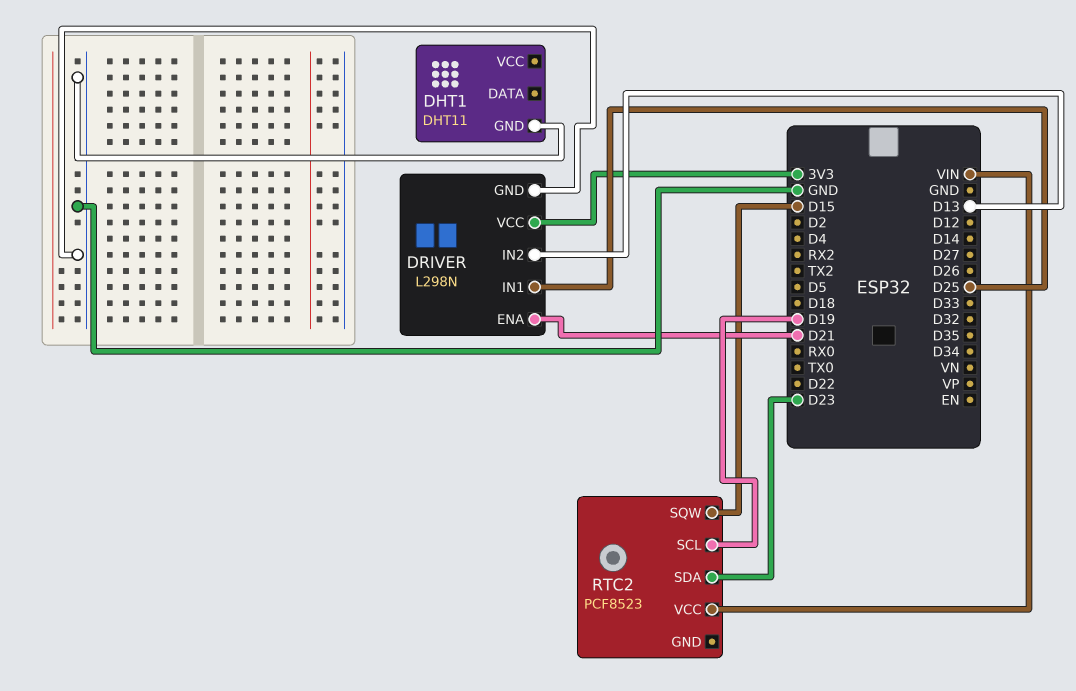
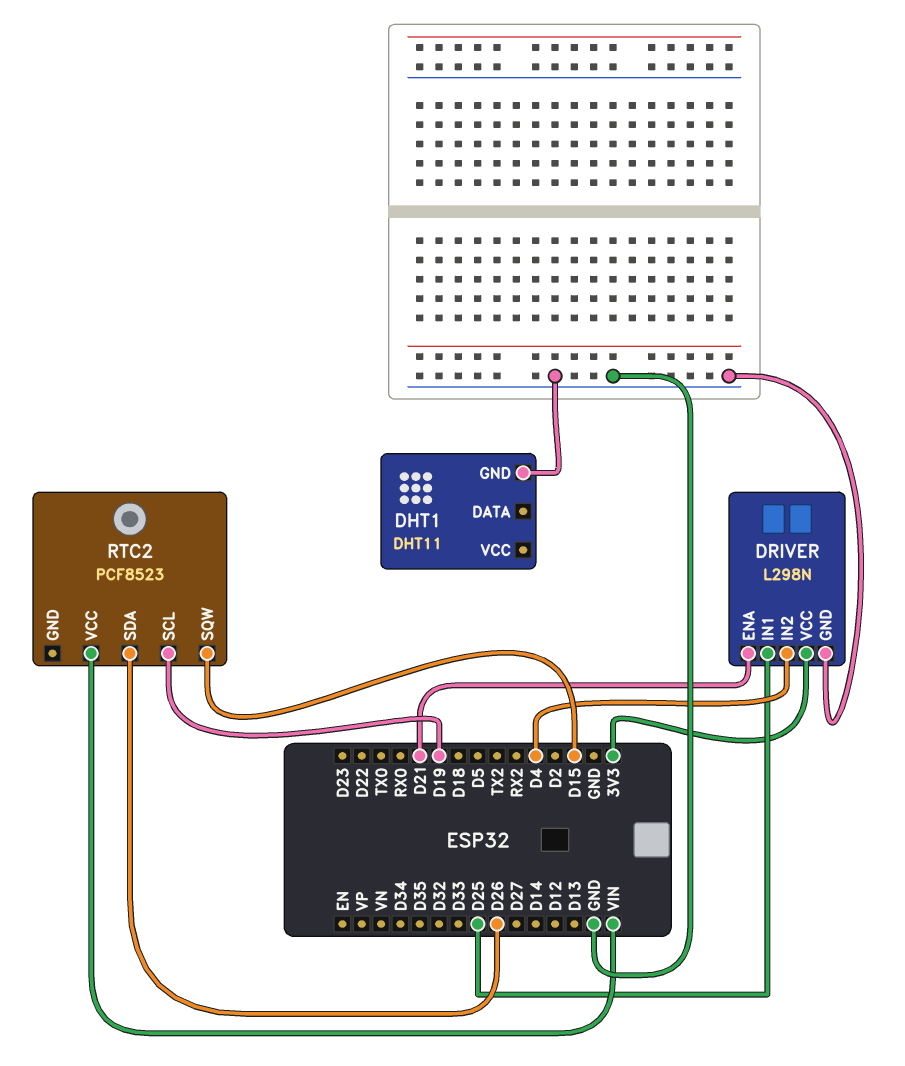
DRIVER pin IN2: D13 -> D4
RTC2 pin SDA: D23 -> D26

